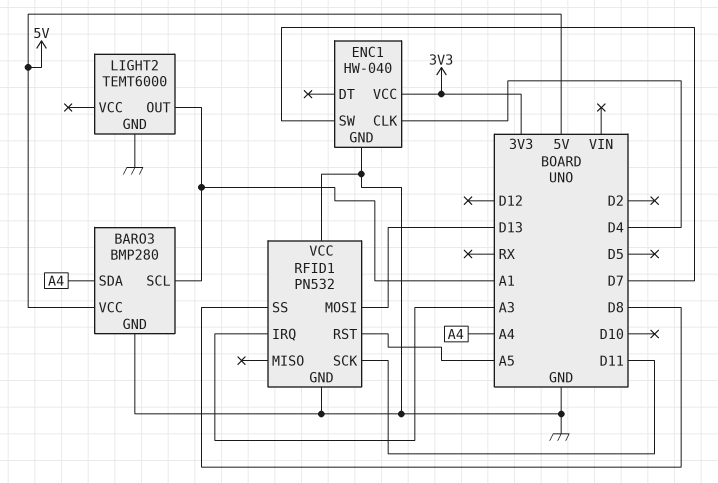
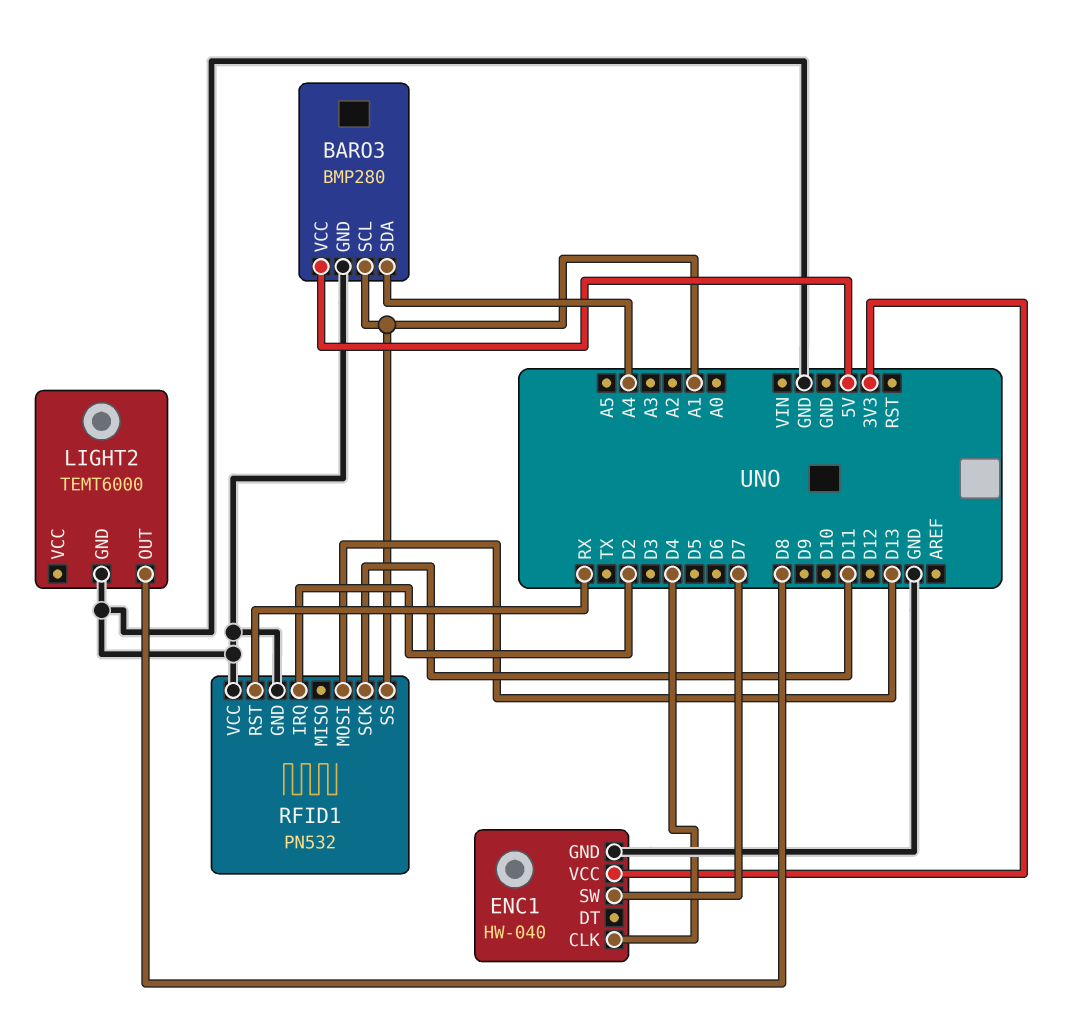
LIGHT2 pin OUT: A1 -> D8
RFID1 pin IRQ: A3 -> D2
RFID1 pin RST: A5 -> RX
RFID1 pin SS: D8 -> A1

